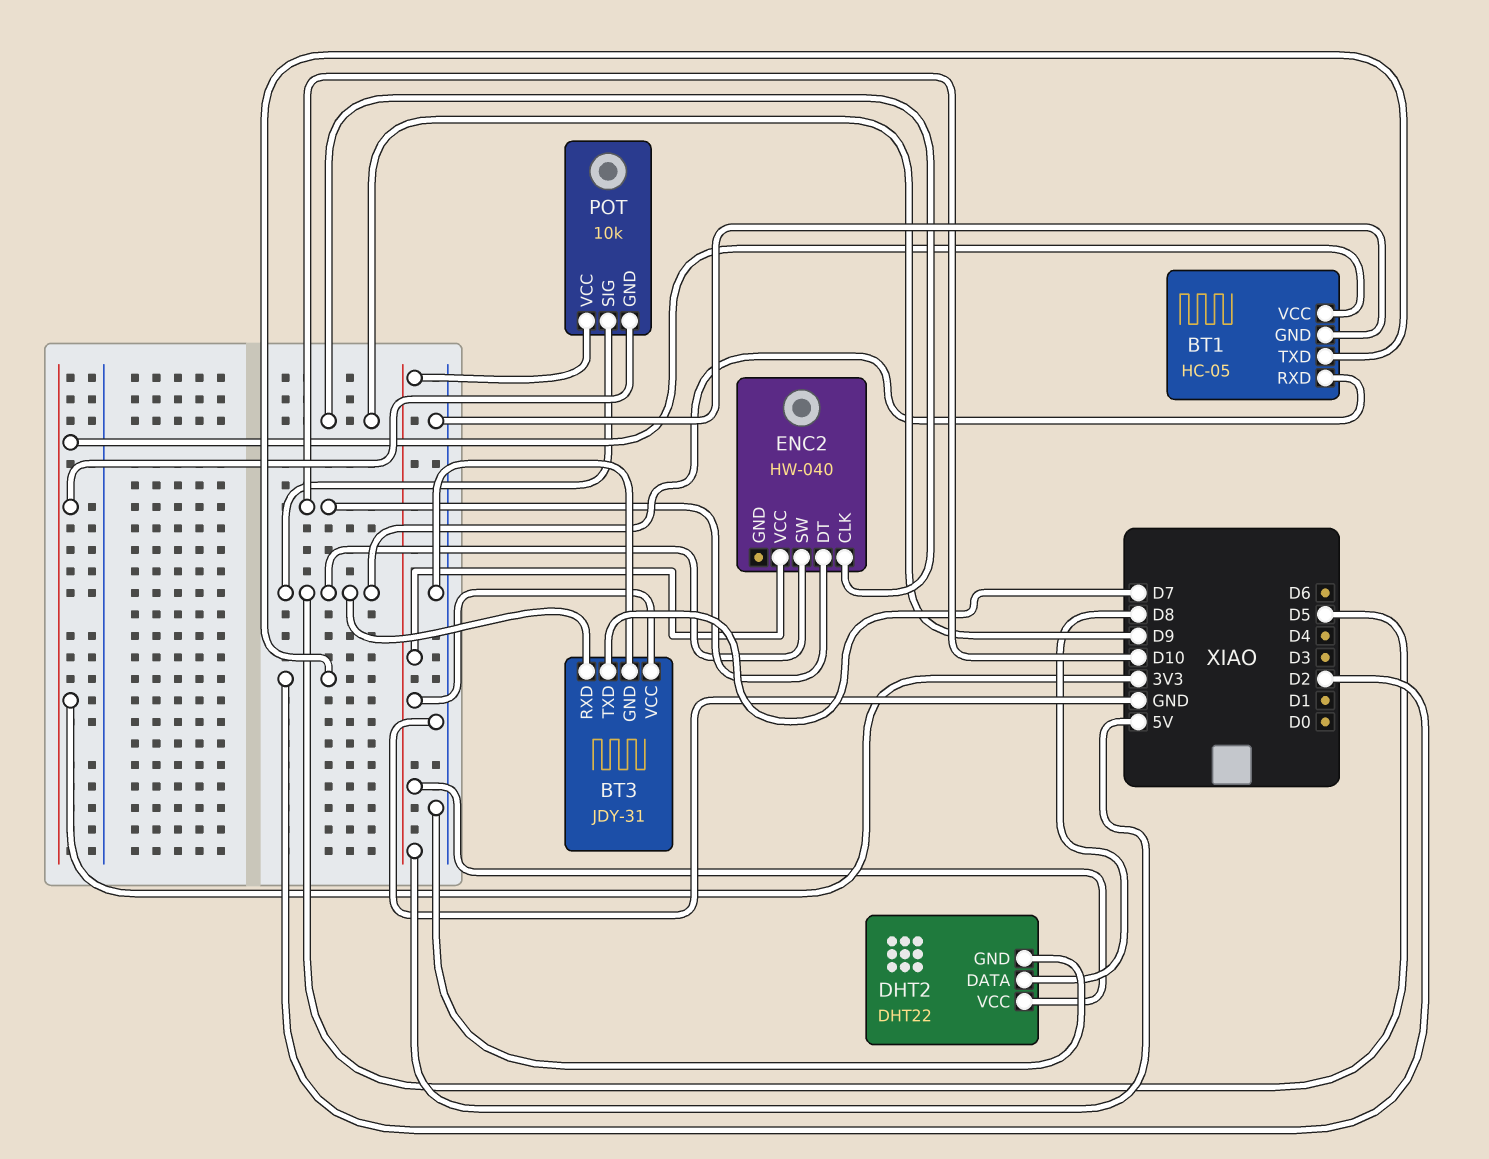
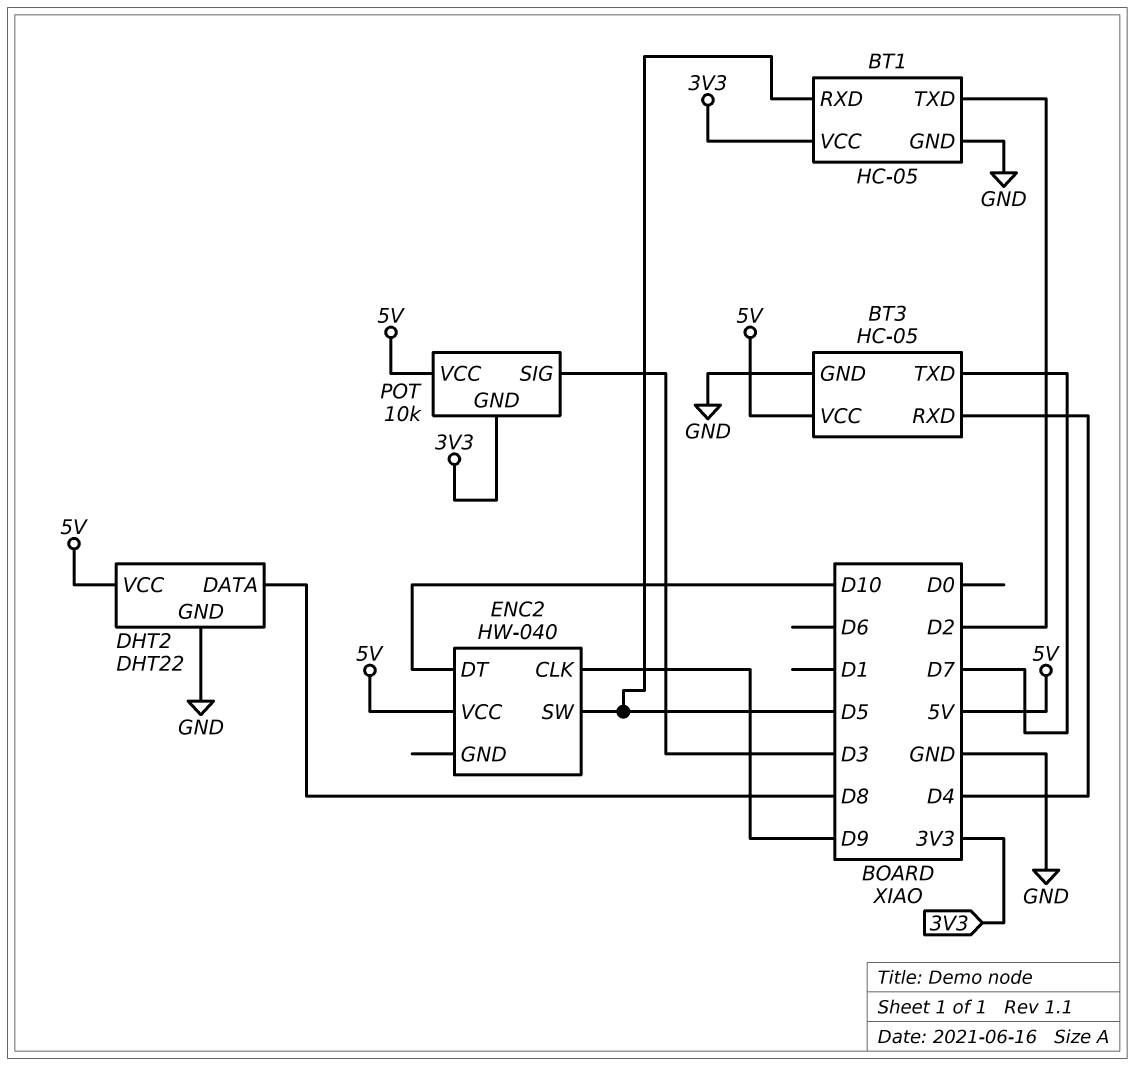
BT3: JDY-31 -> HC-05
BT3 pin RXD: D5 -> D4
POT pin SIG: D5 -> D3

